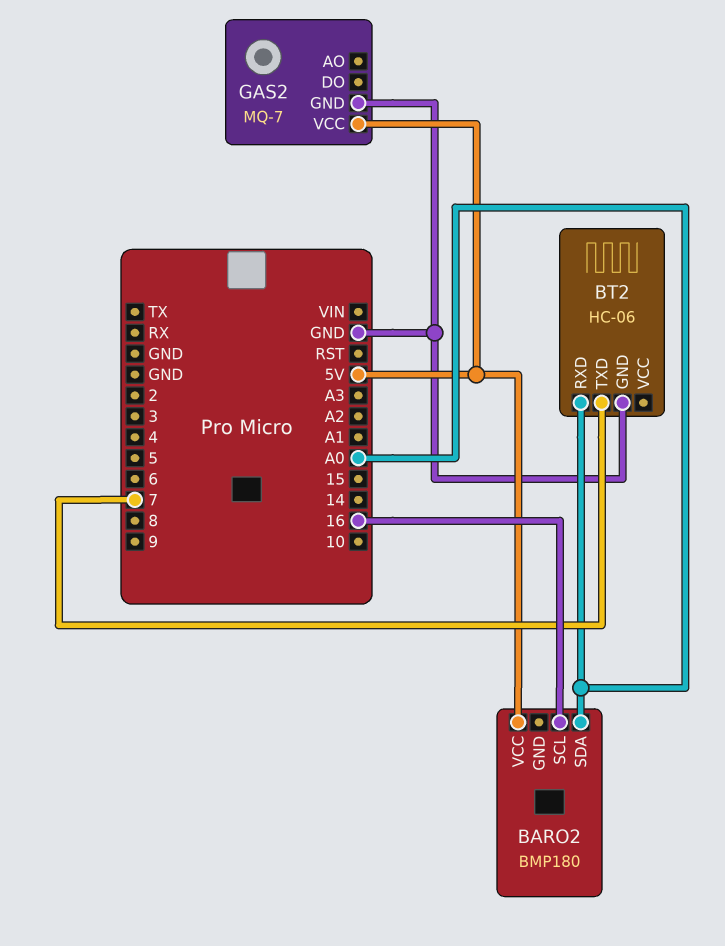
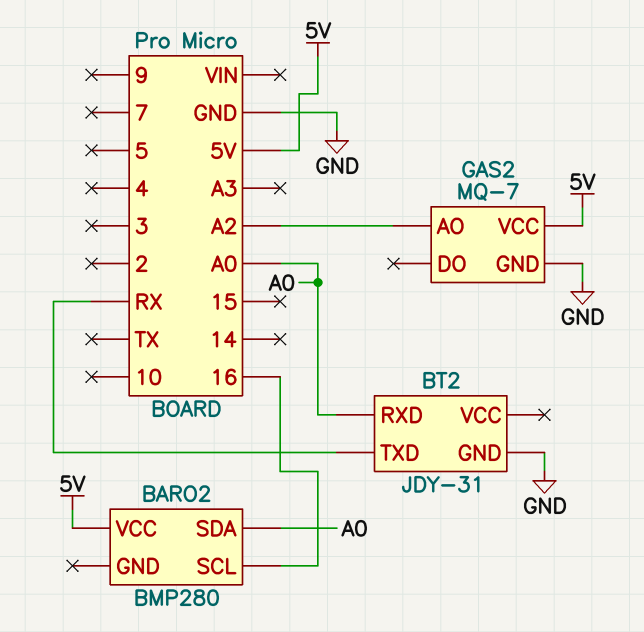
BARO2: BMP180 -> BMP280
BT2: HC-06 -> JDY-31
BT2 pin TXD: 7 -> RX
GAS2 pin AO: none -> A2

